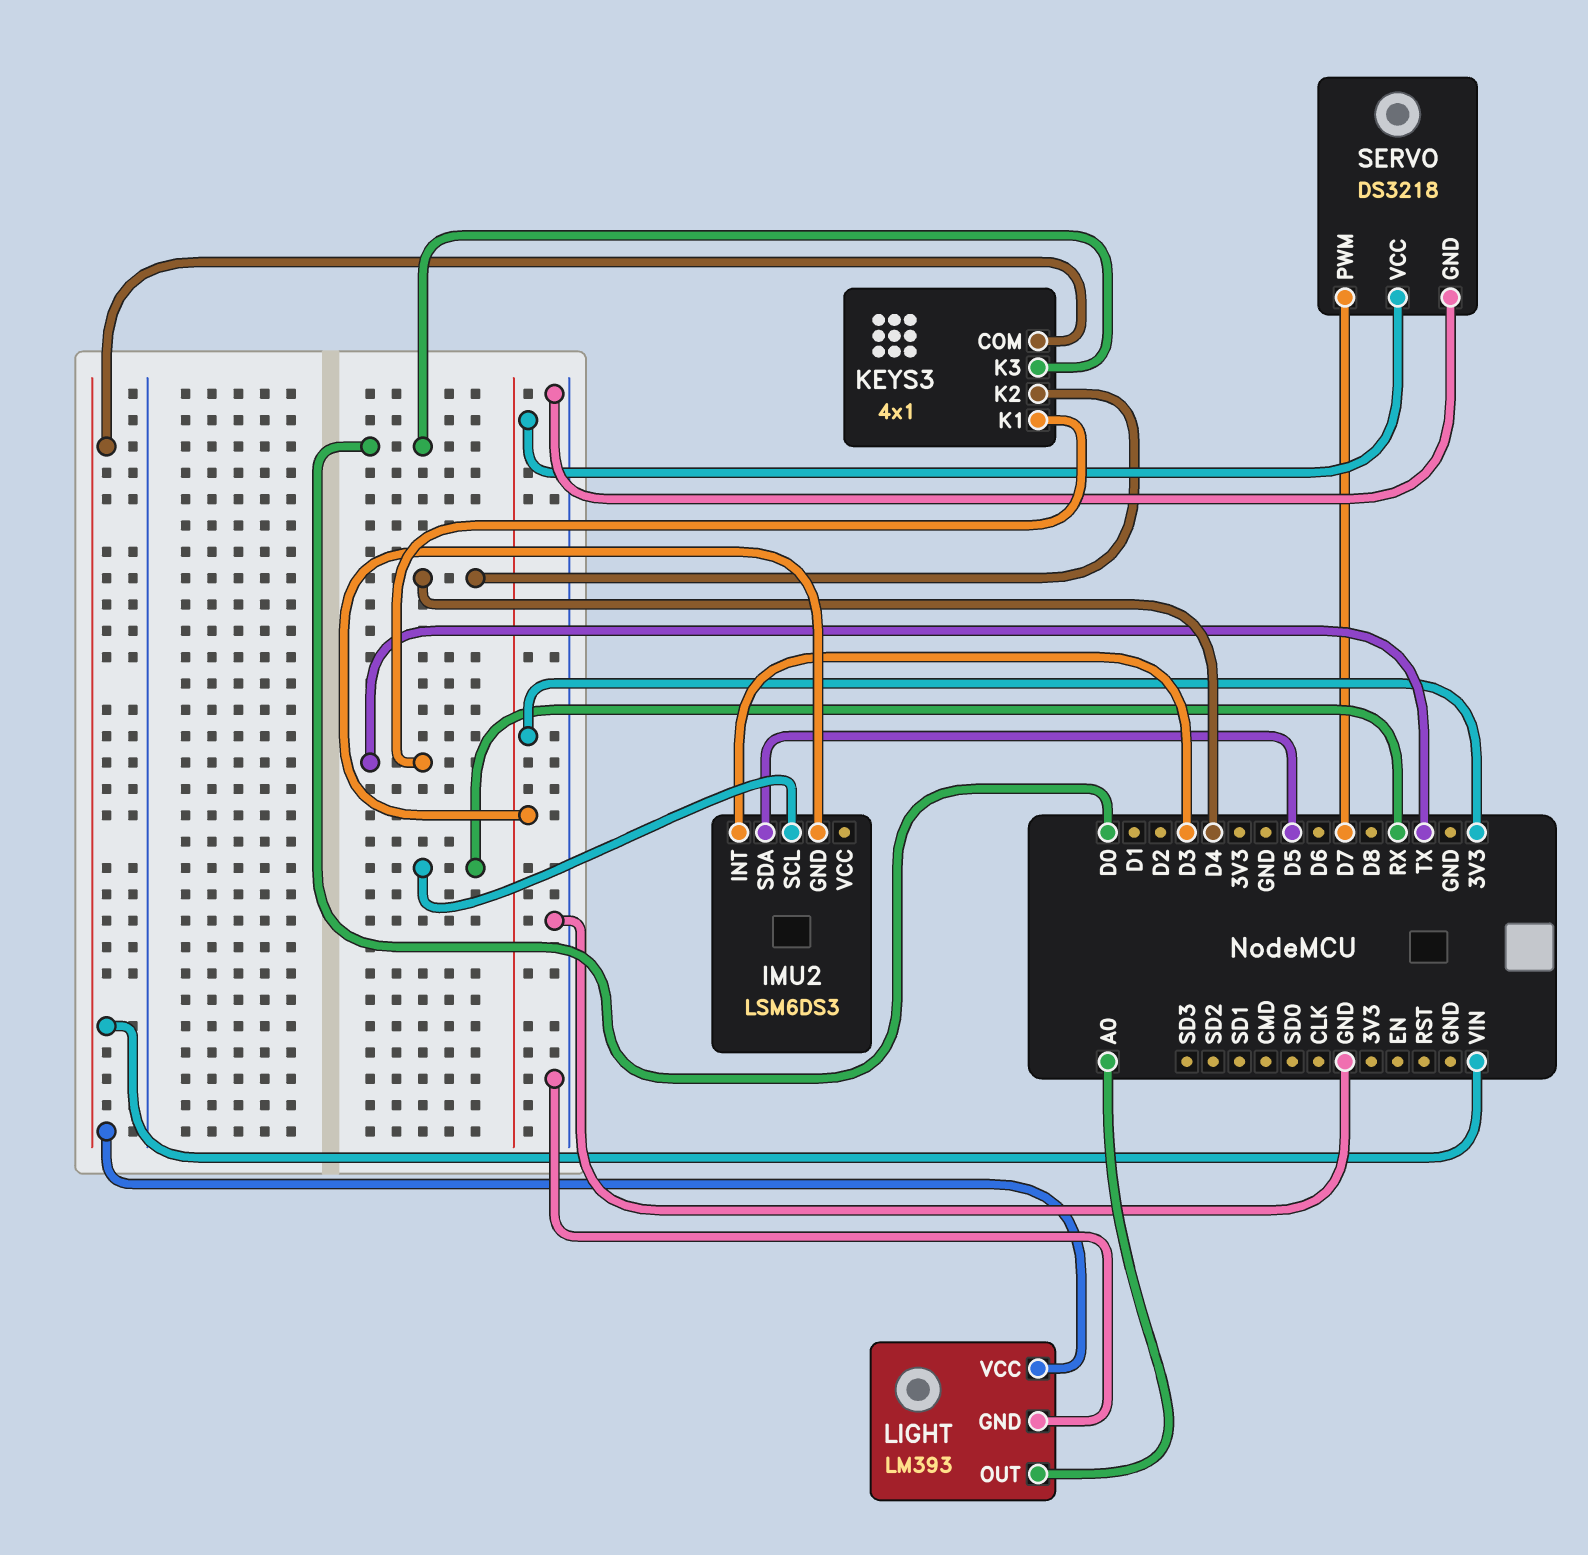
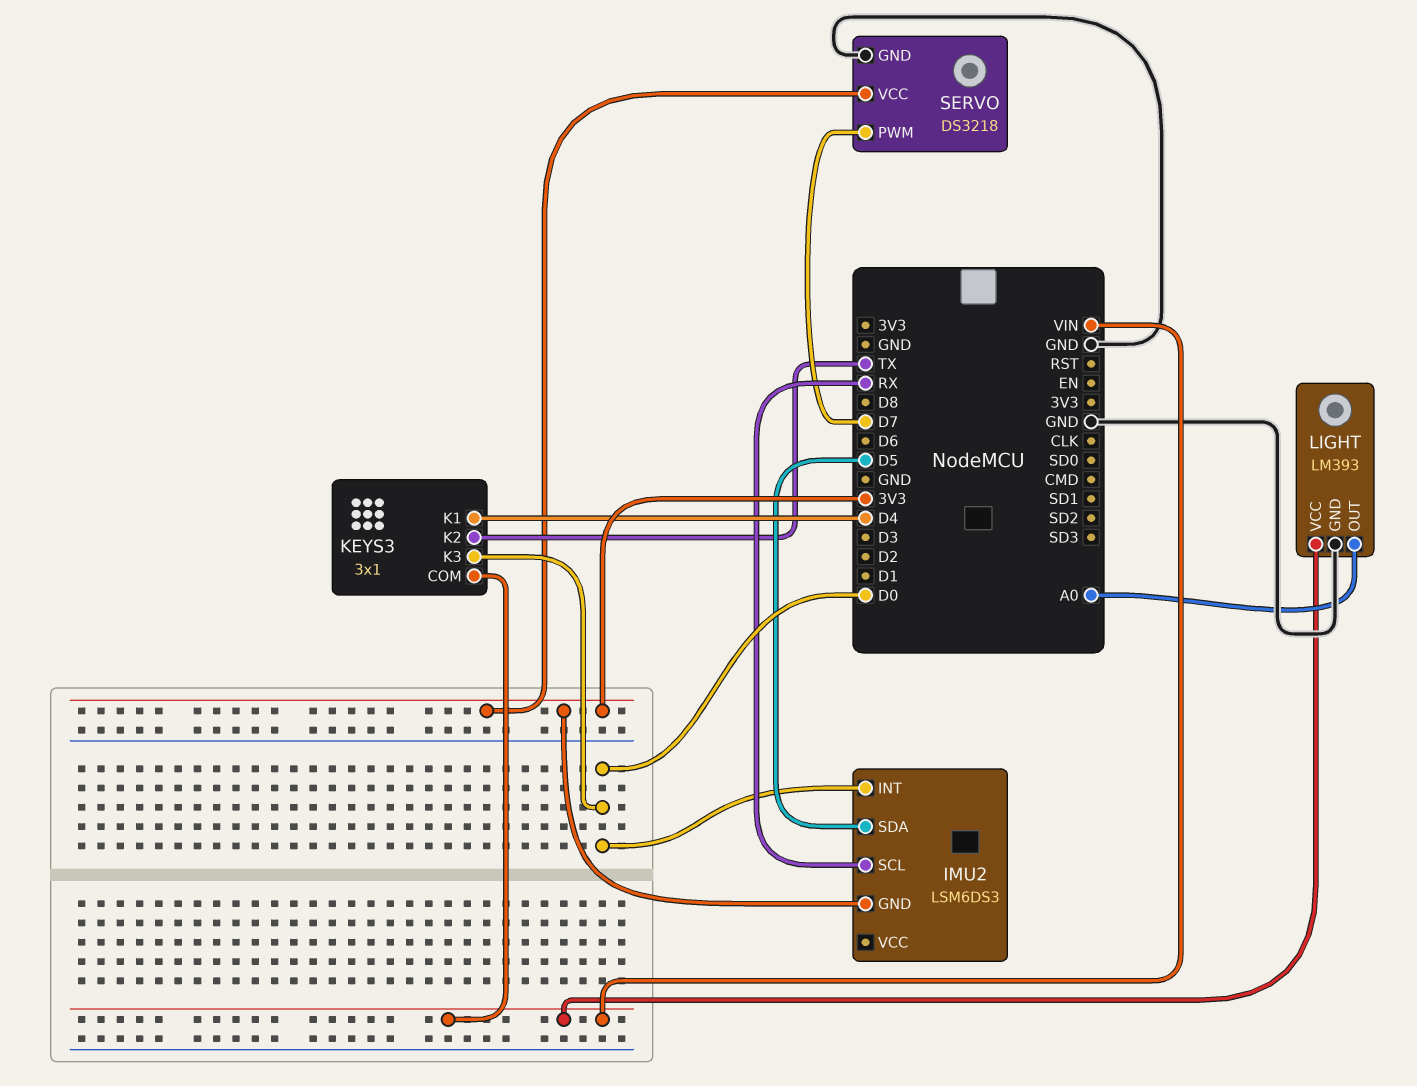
IMU2 pin INT: D3 -> D0
KEYS3: 4x1 -> 3x1
KEYS3 pin K1: TX -> D4
KEYS3 pin K2: D4 -> TX

